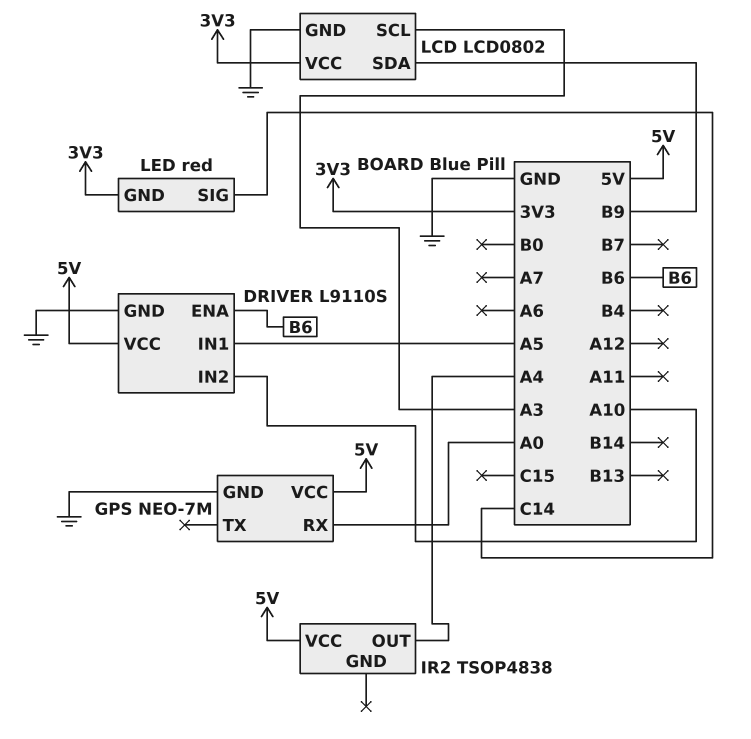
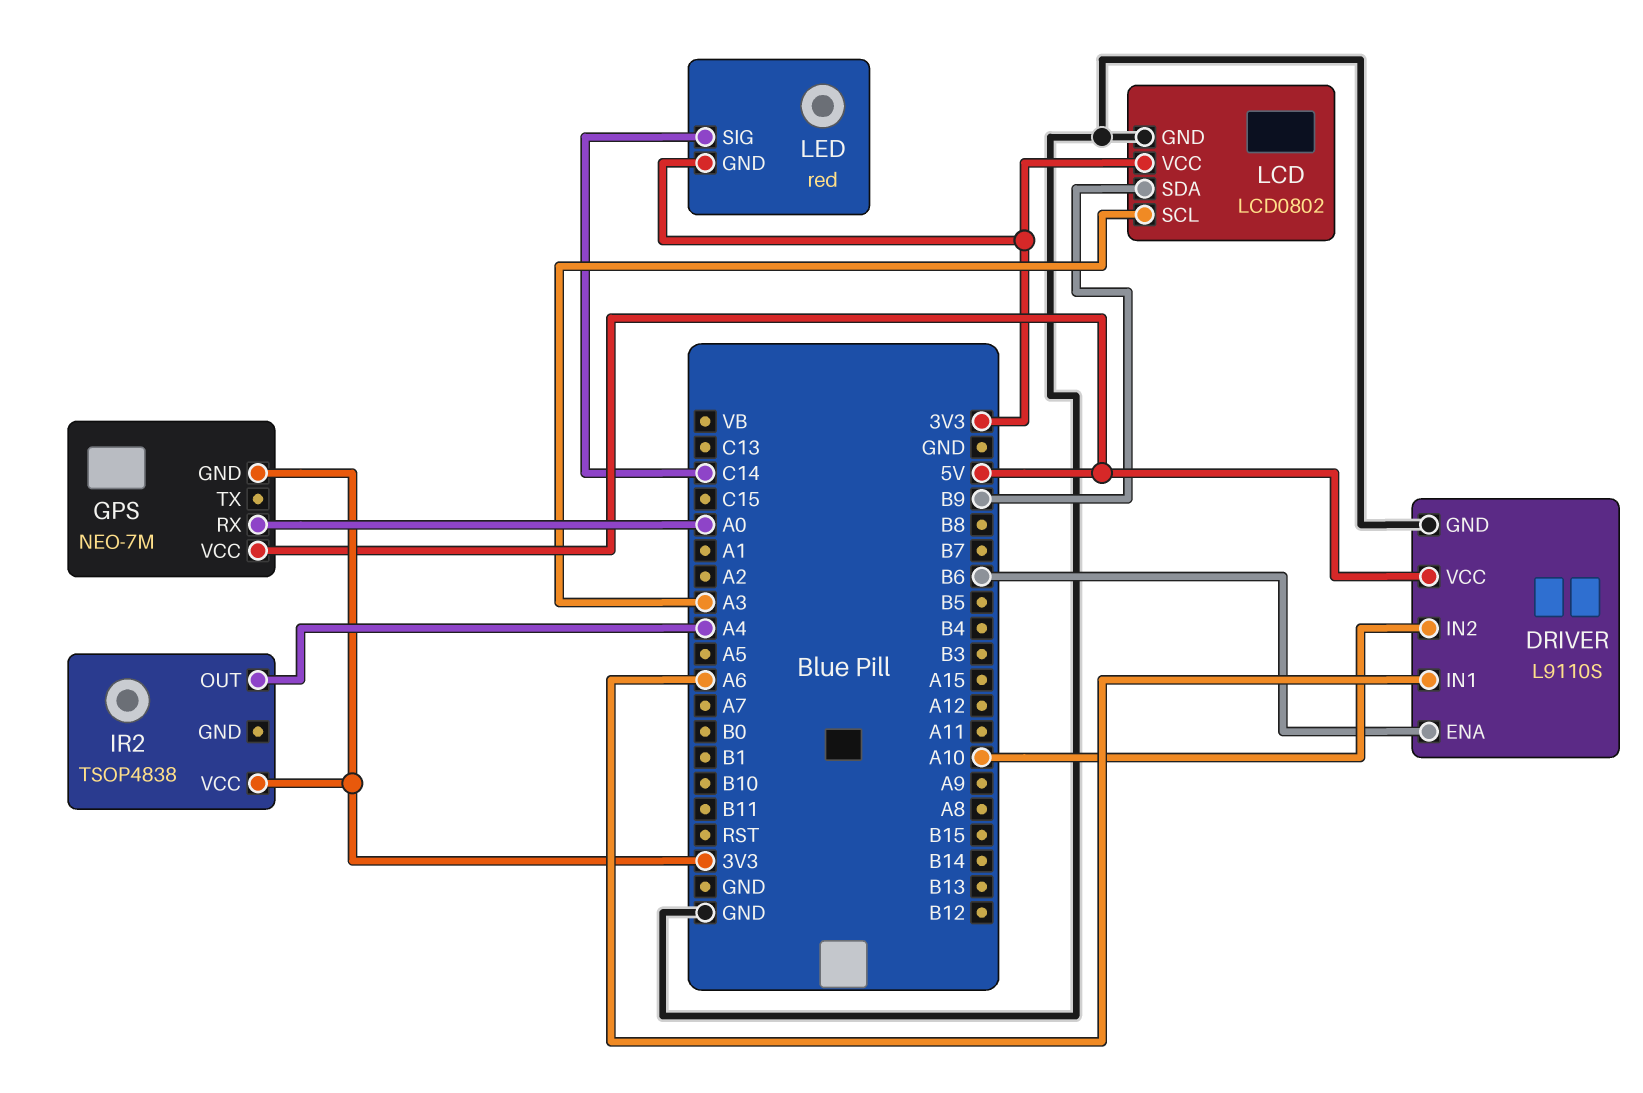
DRIVER pin IN1: A5 -> A6
GPS pin GND: GND -> 3V3
IR2 pin VCC: 5V -> 3V3

